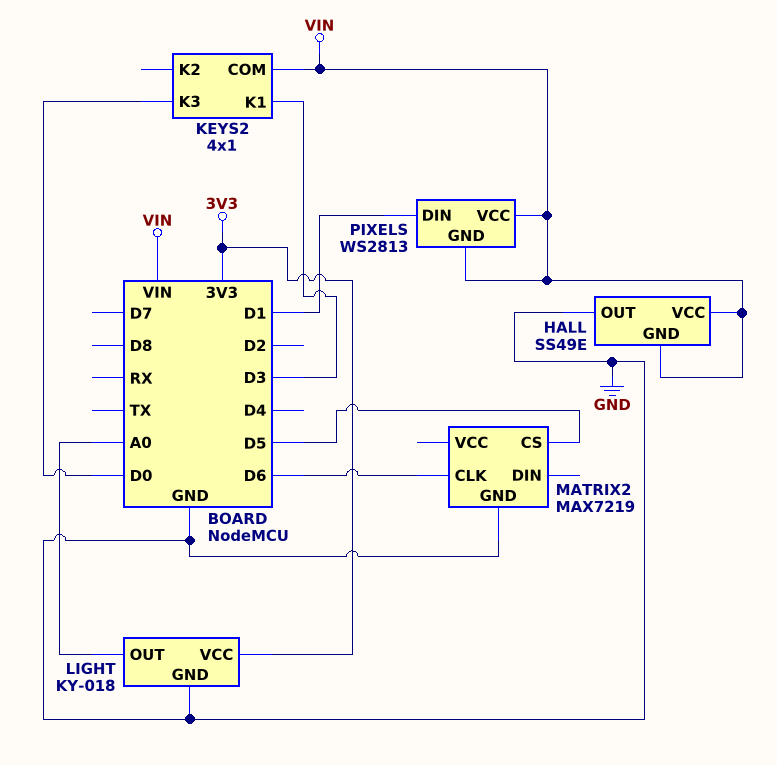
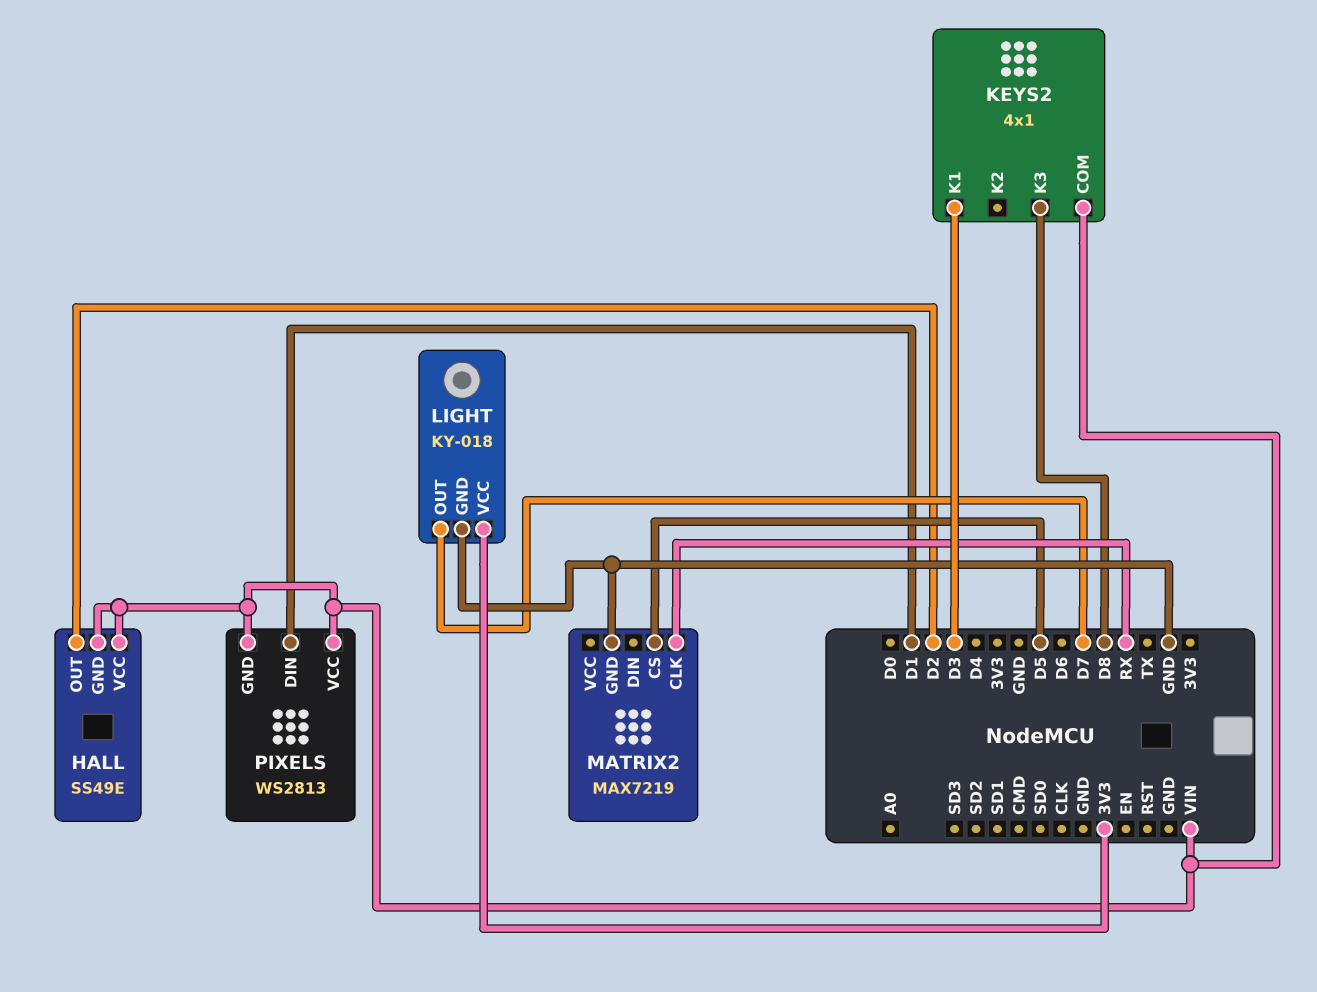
HALL pin OUT: GND -> D2
KEYS2 pin K3: D0 -> D8
LIGHT pin OUT: A0 -> D7
MATRIX2 pin CLK: D6 -> RX

